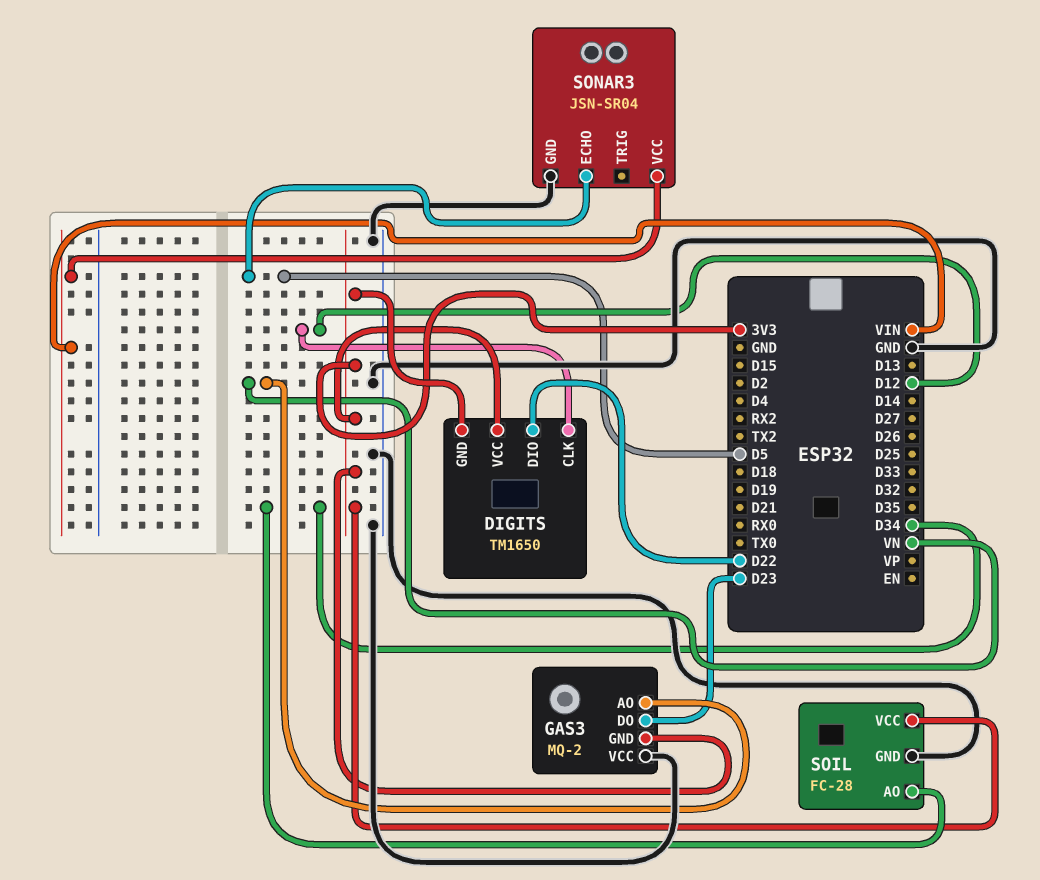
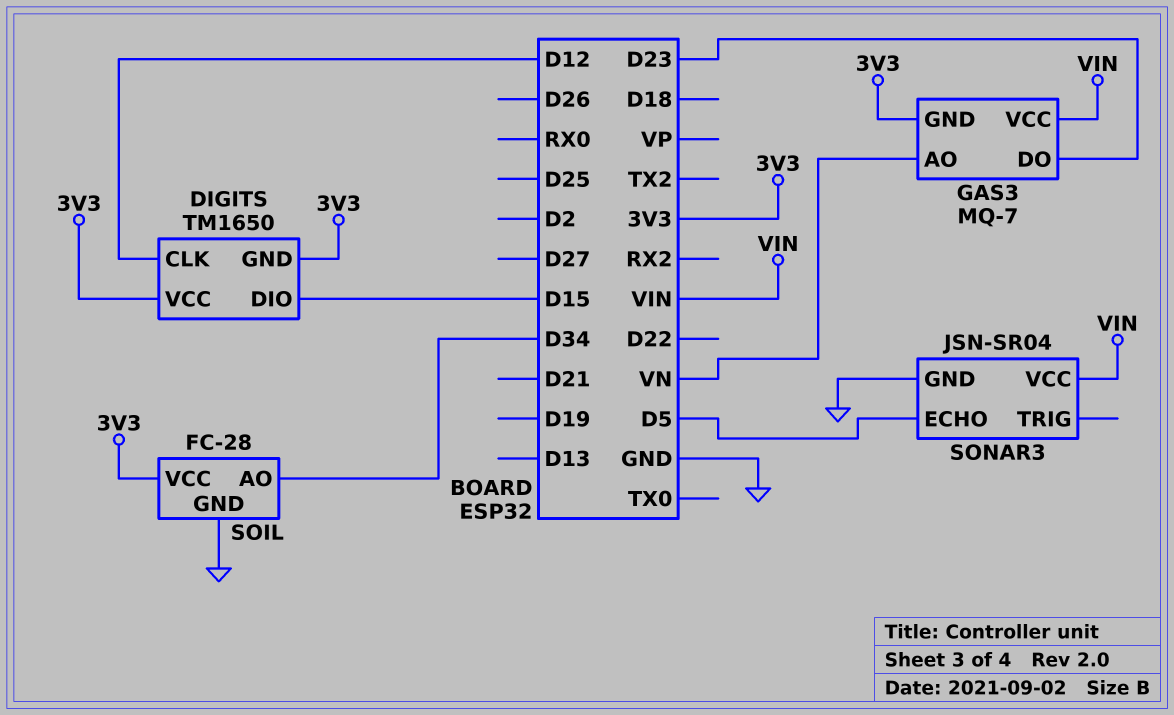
DIGITS pin DIO: D22 -> D15
GAS3: MQ-2 -> MQ-7
GAS3 pin VCC: GND -> VIN

